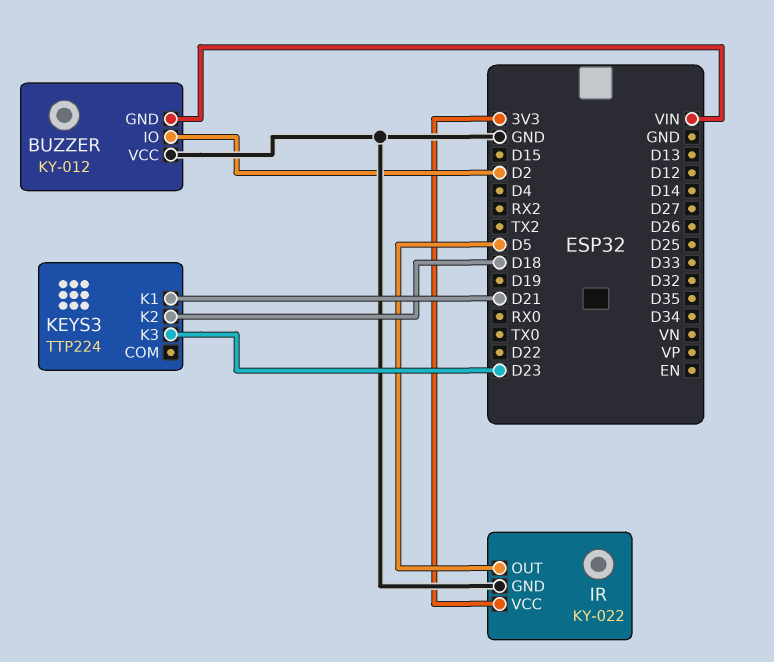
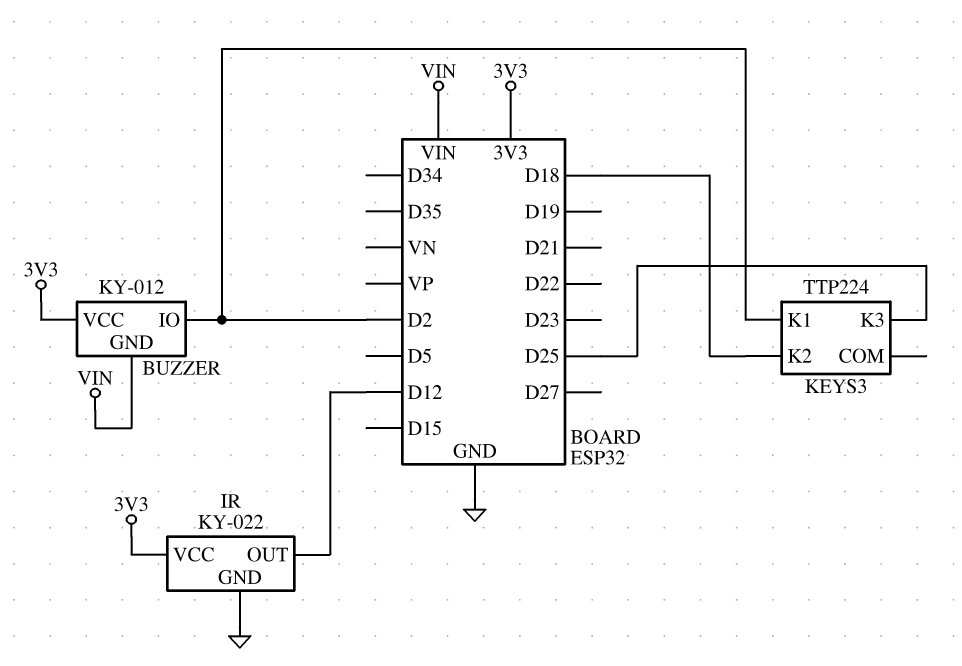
BUZZER pin VCC: GND -> 3V3
IR pin OUT: D5 -> D12
KEYS3 pin K1: D21 -> D2
KEYS3 pin K3: D23 -> D25

